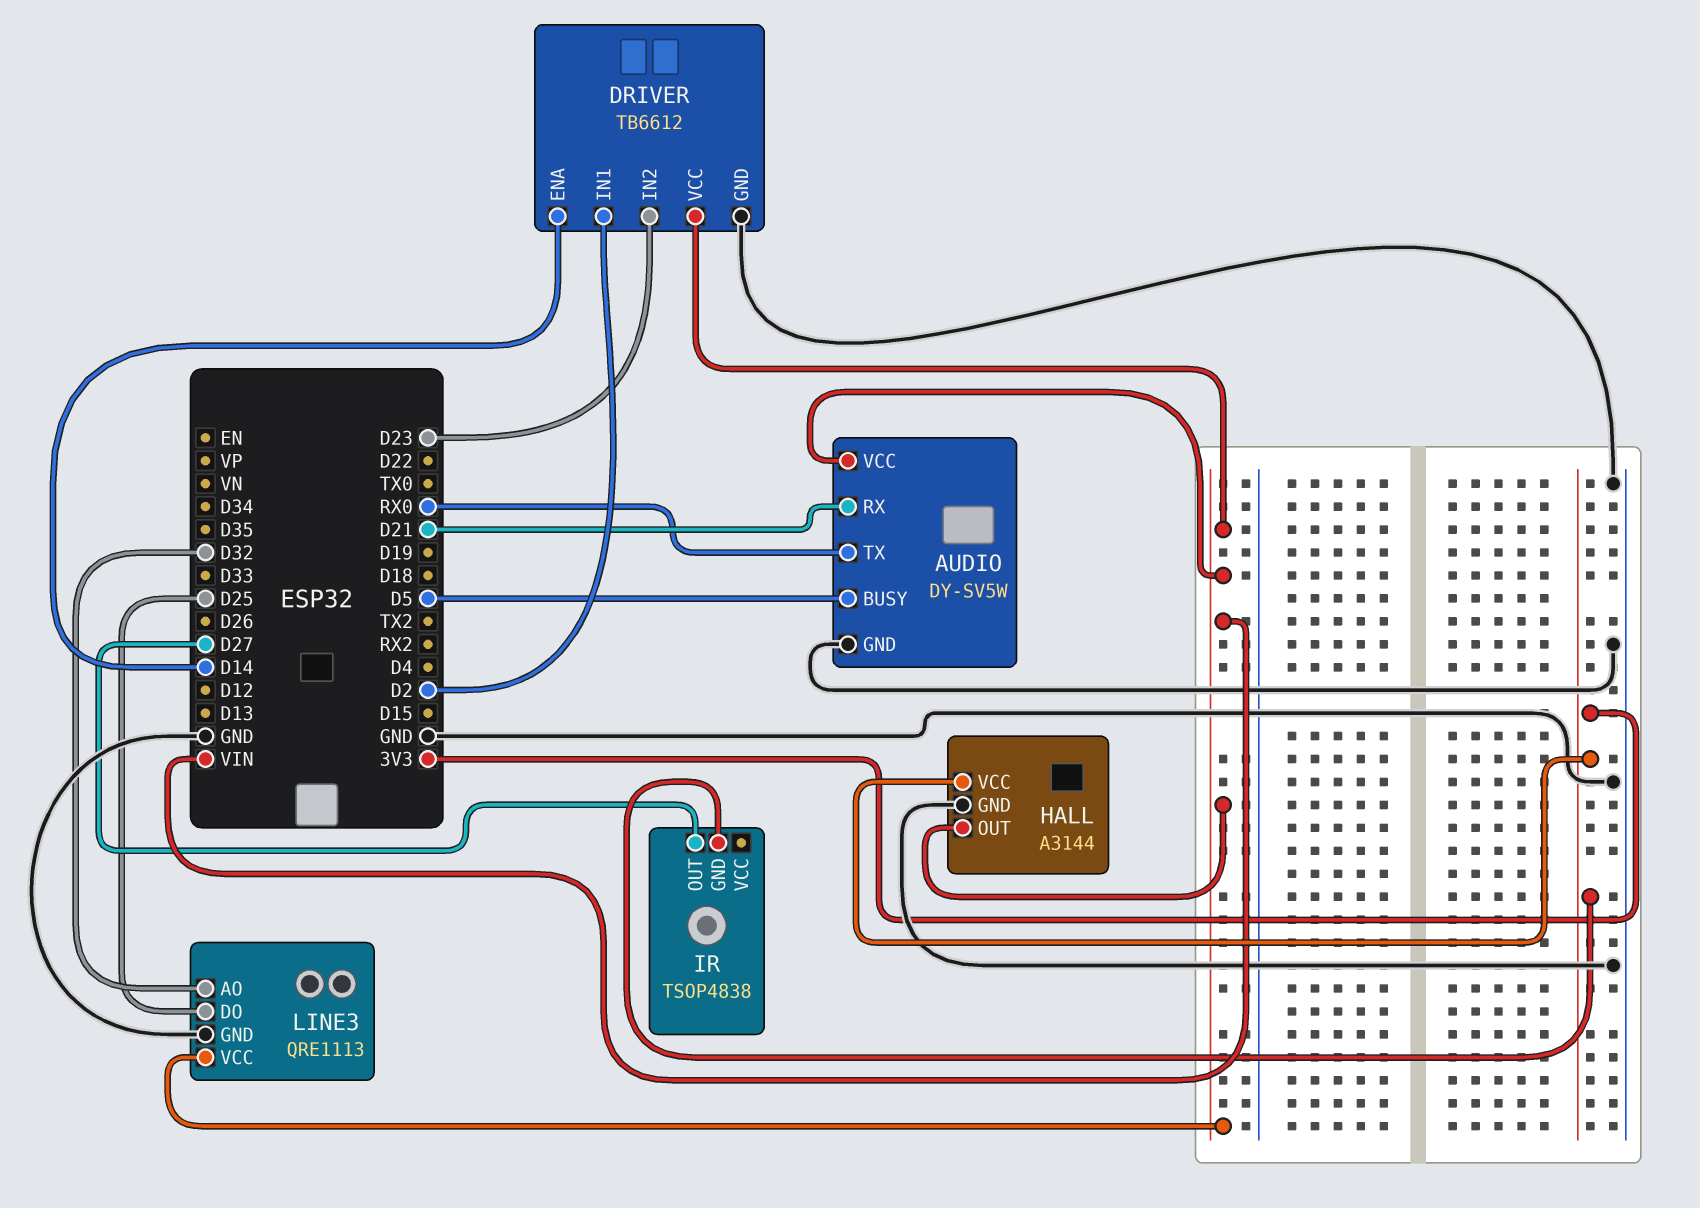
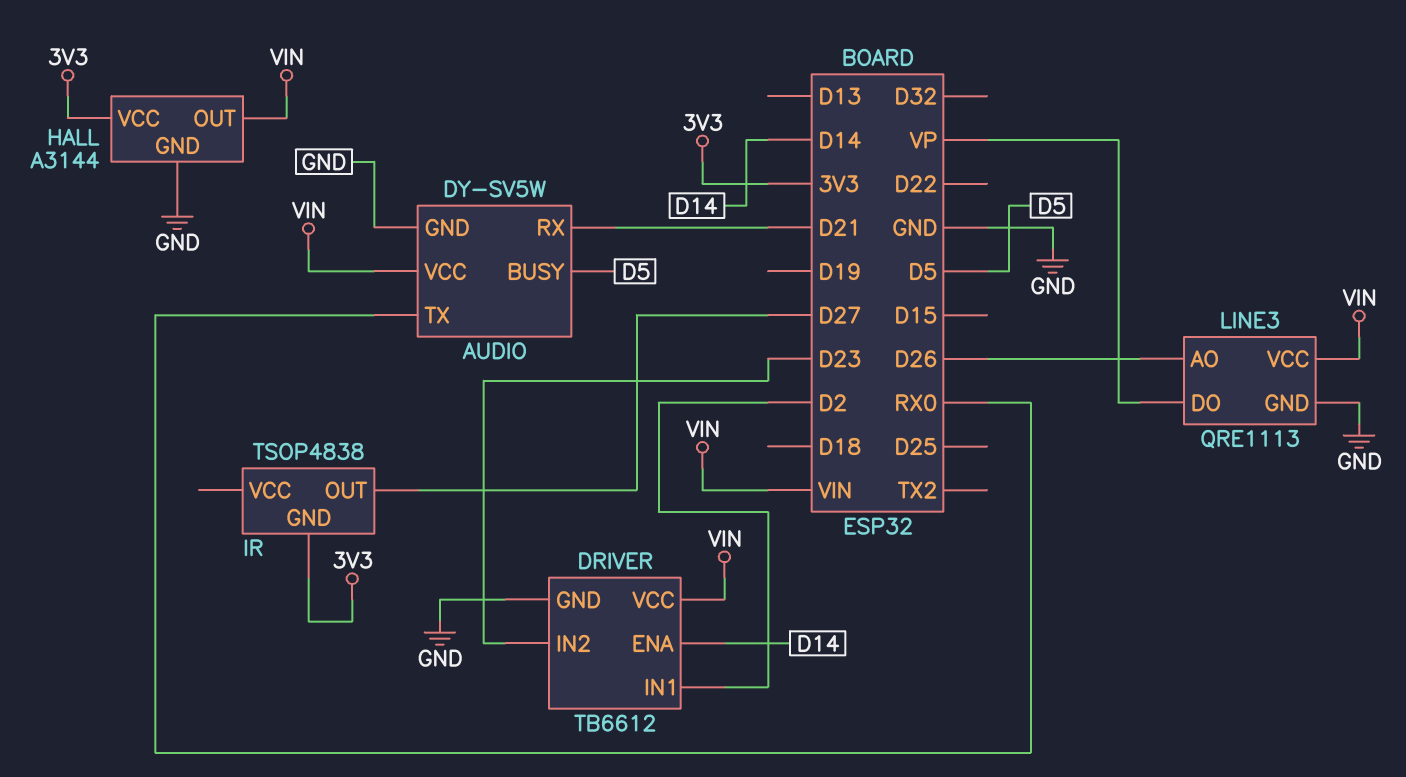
LINE3 pin AO: D32 -> D26
LINE3 pin DO: D25 -> VP

